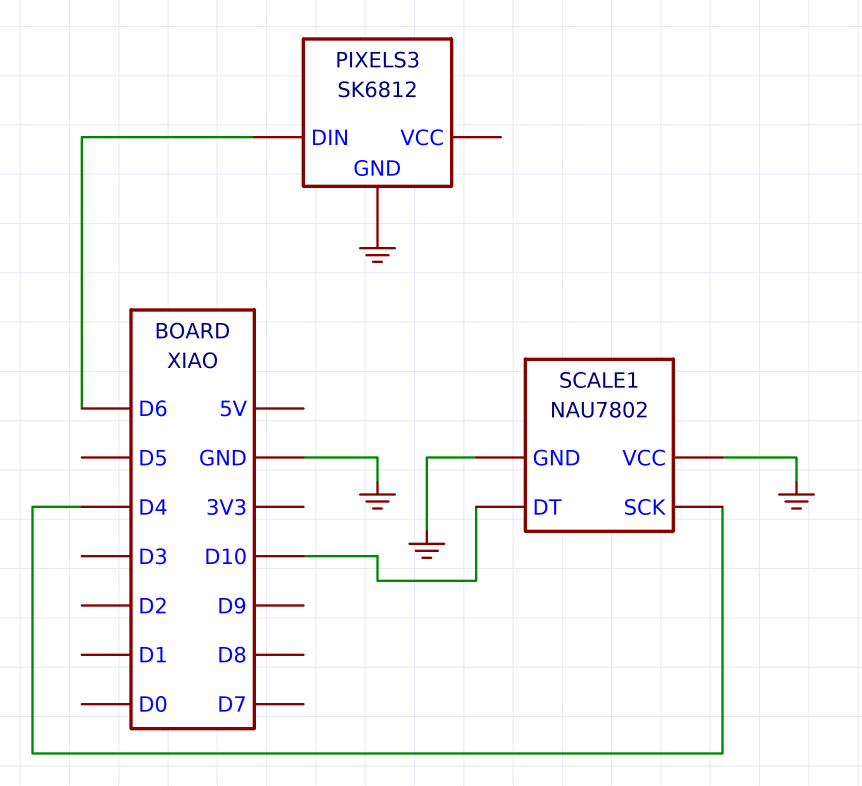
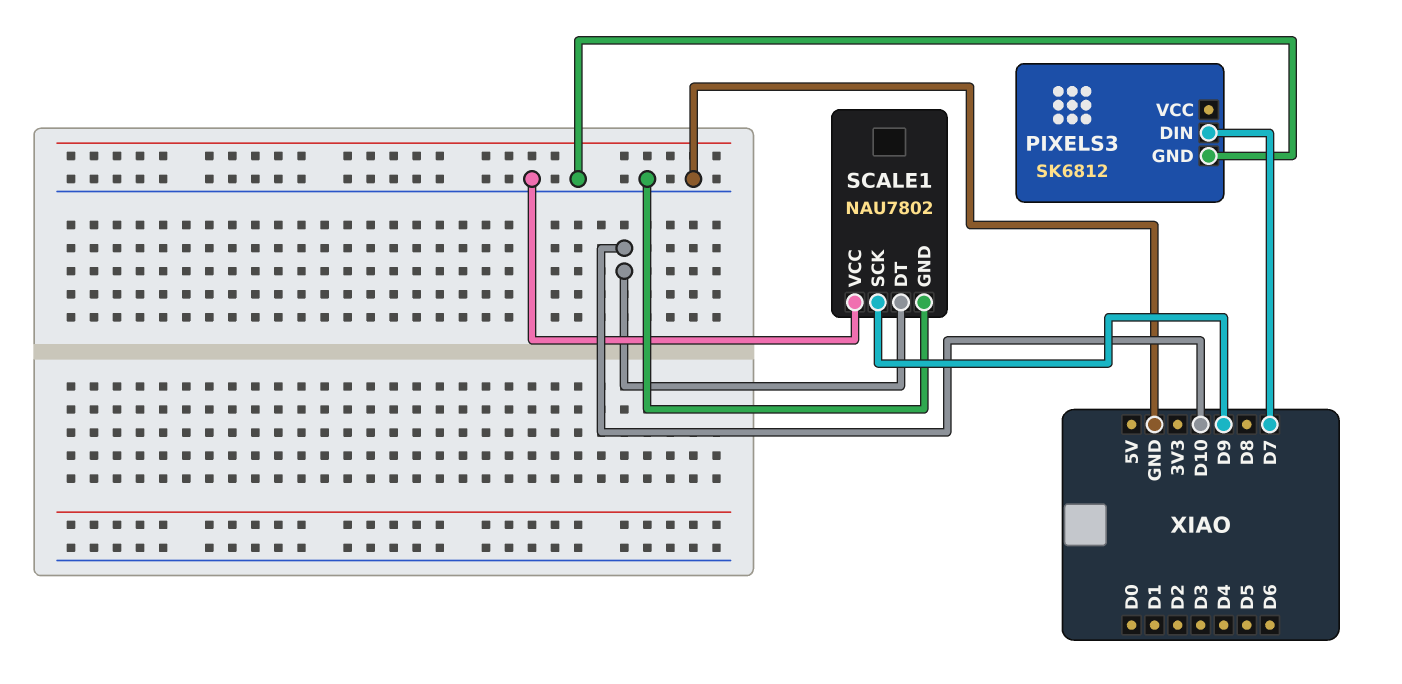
PIXELS3 pin DIN: D6 -> D7
SCALE1 pin SCK: D4 -> D9

